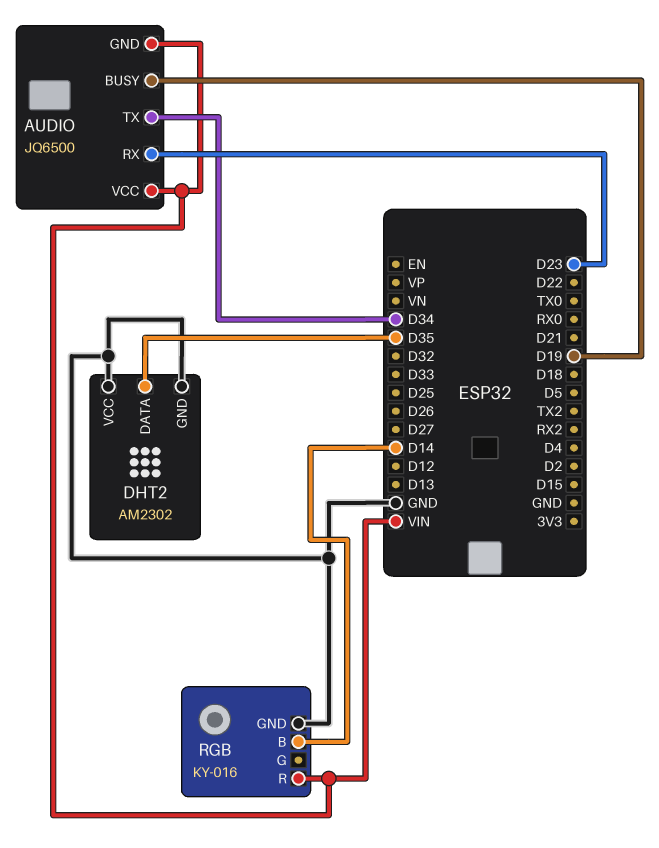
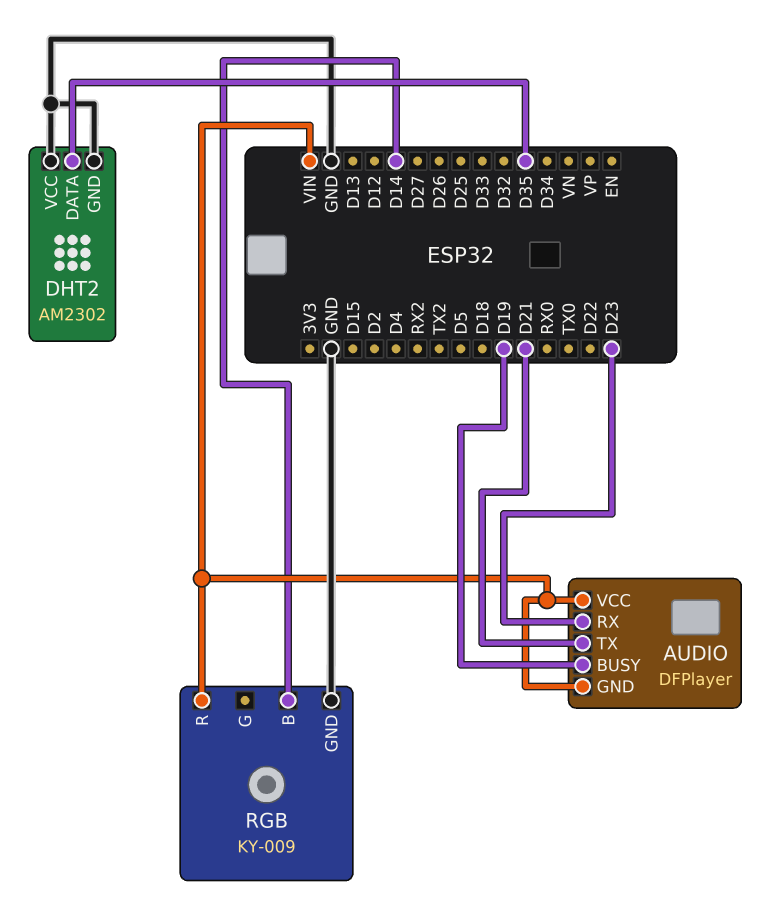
AUDIO: JQ6500 -> DFPlayer
AUDIO pin TX: D34 -> D21
RGB: KY-016 -> KY-009

